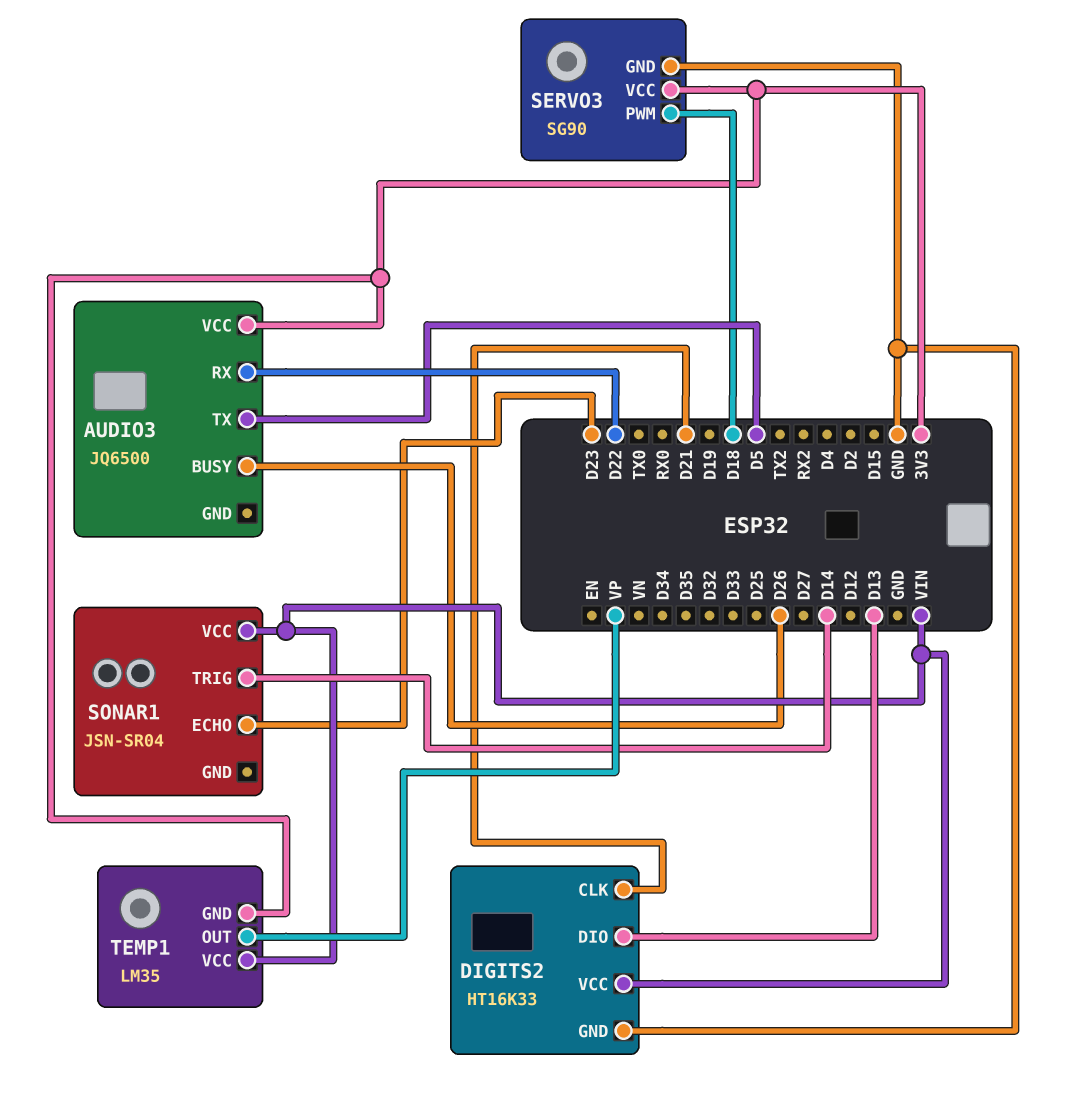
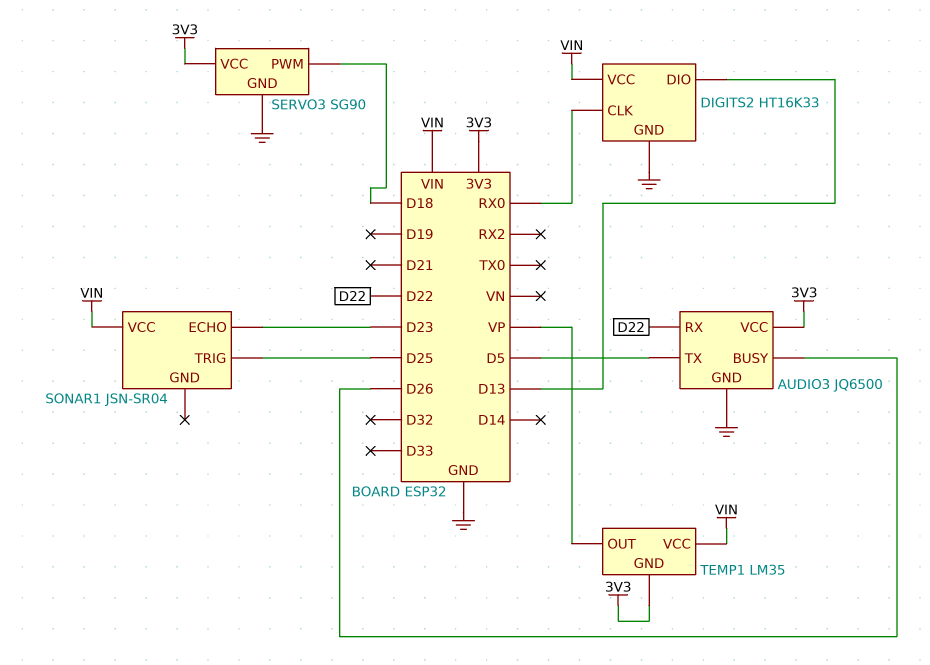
AUDIO3 pin GND: none -> GND
DIGITS2 pin CLK: D21 -> RX0
SONAR1 pin TRIG: D14 -> D25

